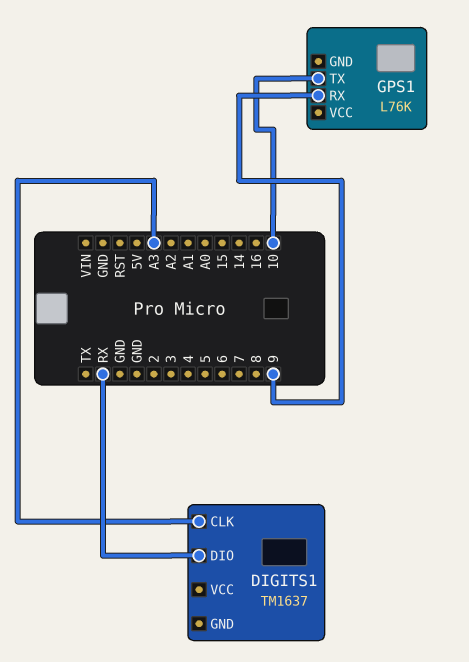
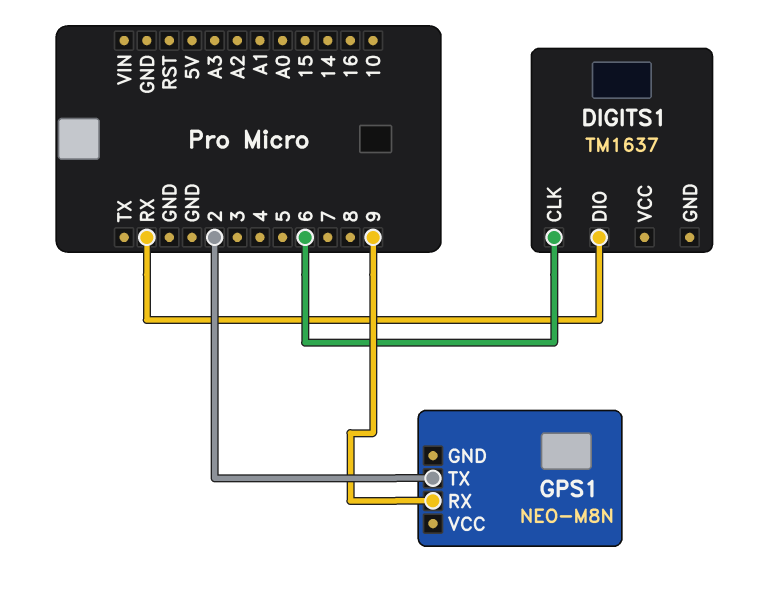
DIGITS1 pin CLK: A3 -> 6
GPS1: L76K -> NEO-M8N
GPS1 pin TX: 10 -> 2

